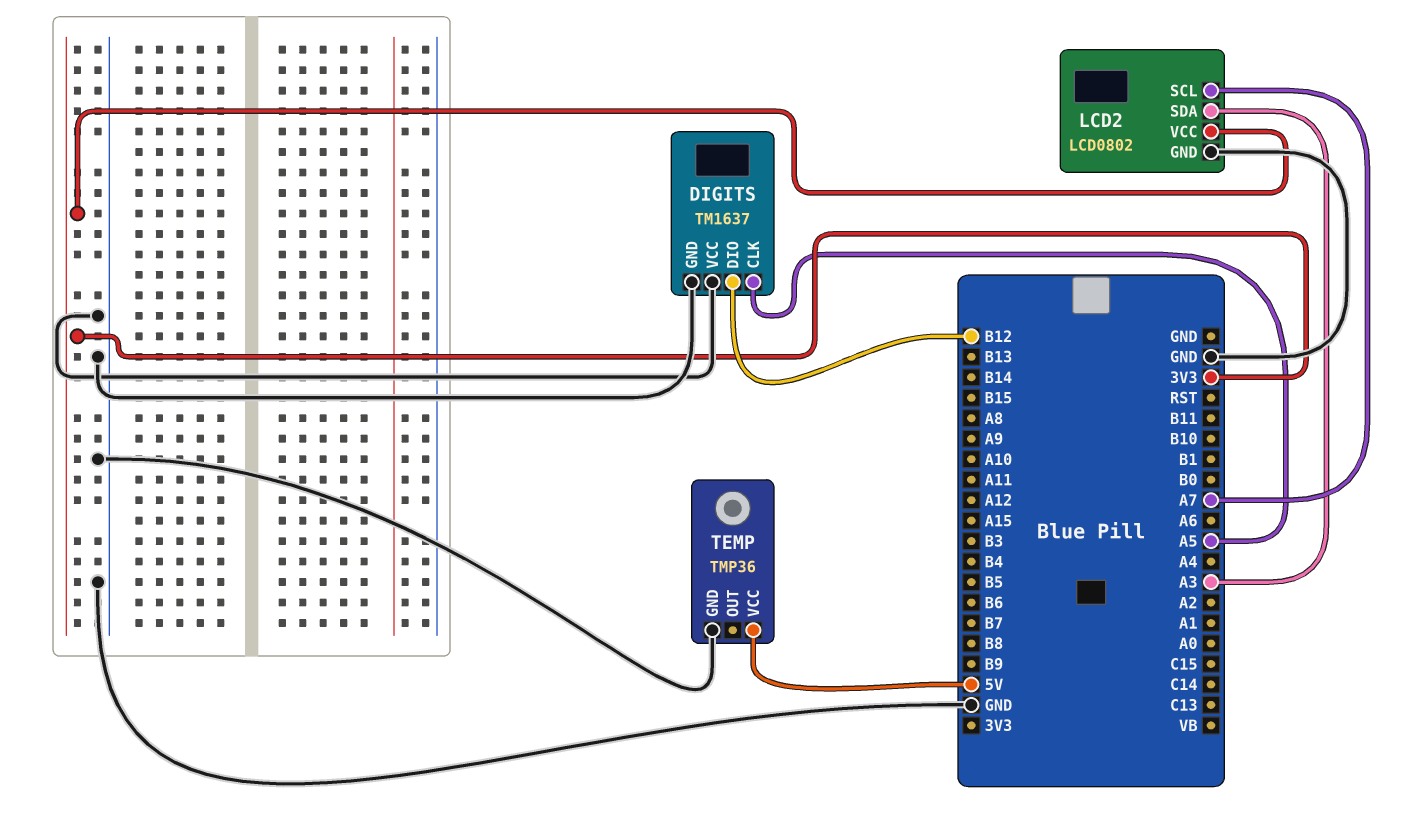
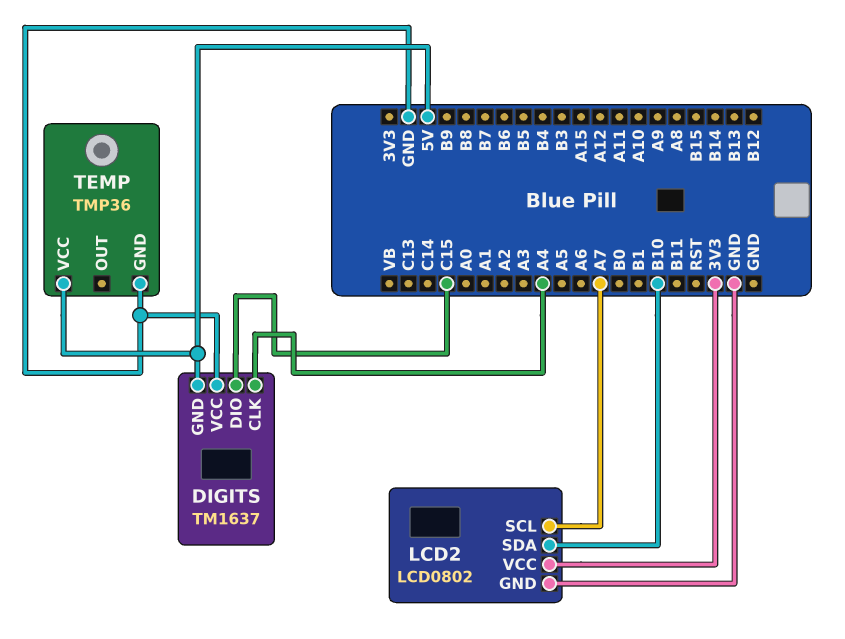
DIGITS pin CLK: A5 -> A4
DIGITS pin DIO: B12 -> C15
DIGITS pin GND: GND -> 5V
LCD2 pin SDA: A3 -> B10

